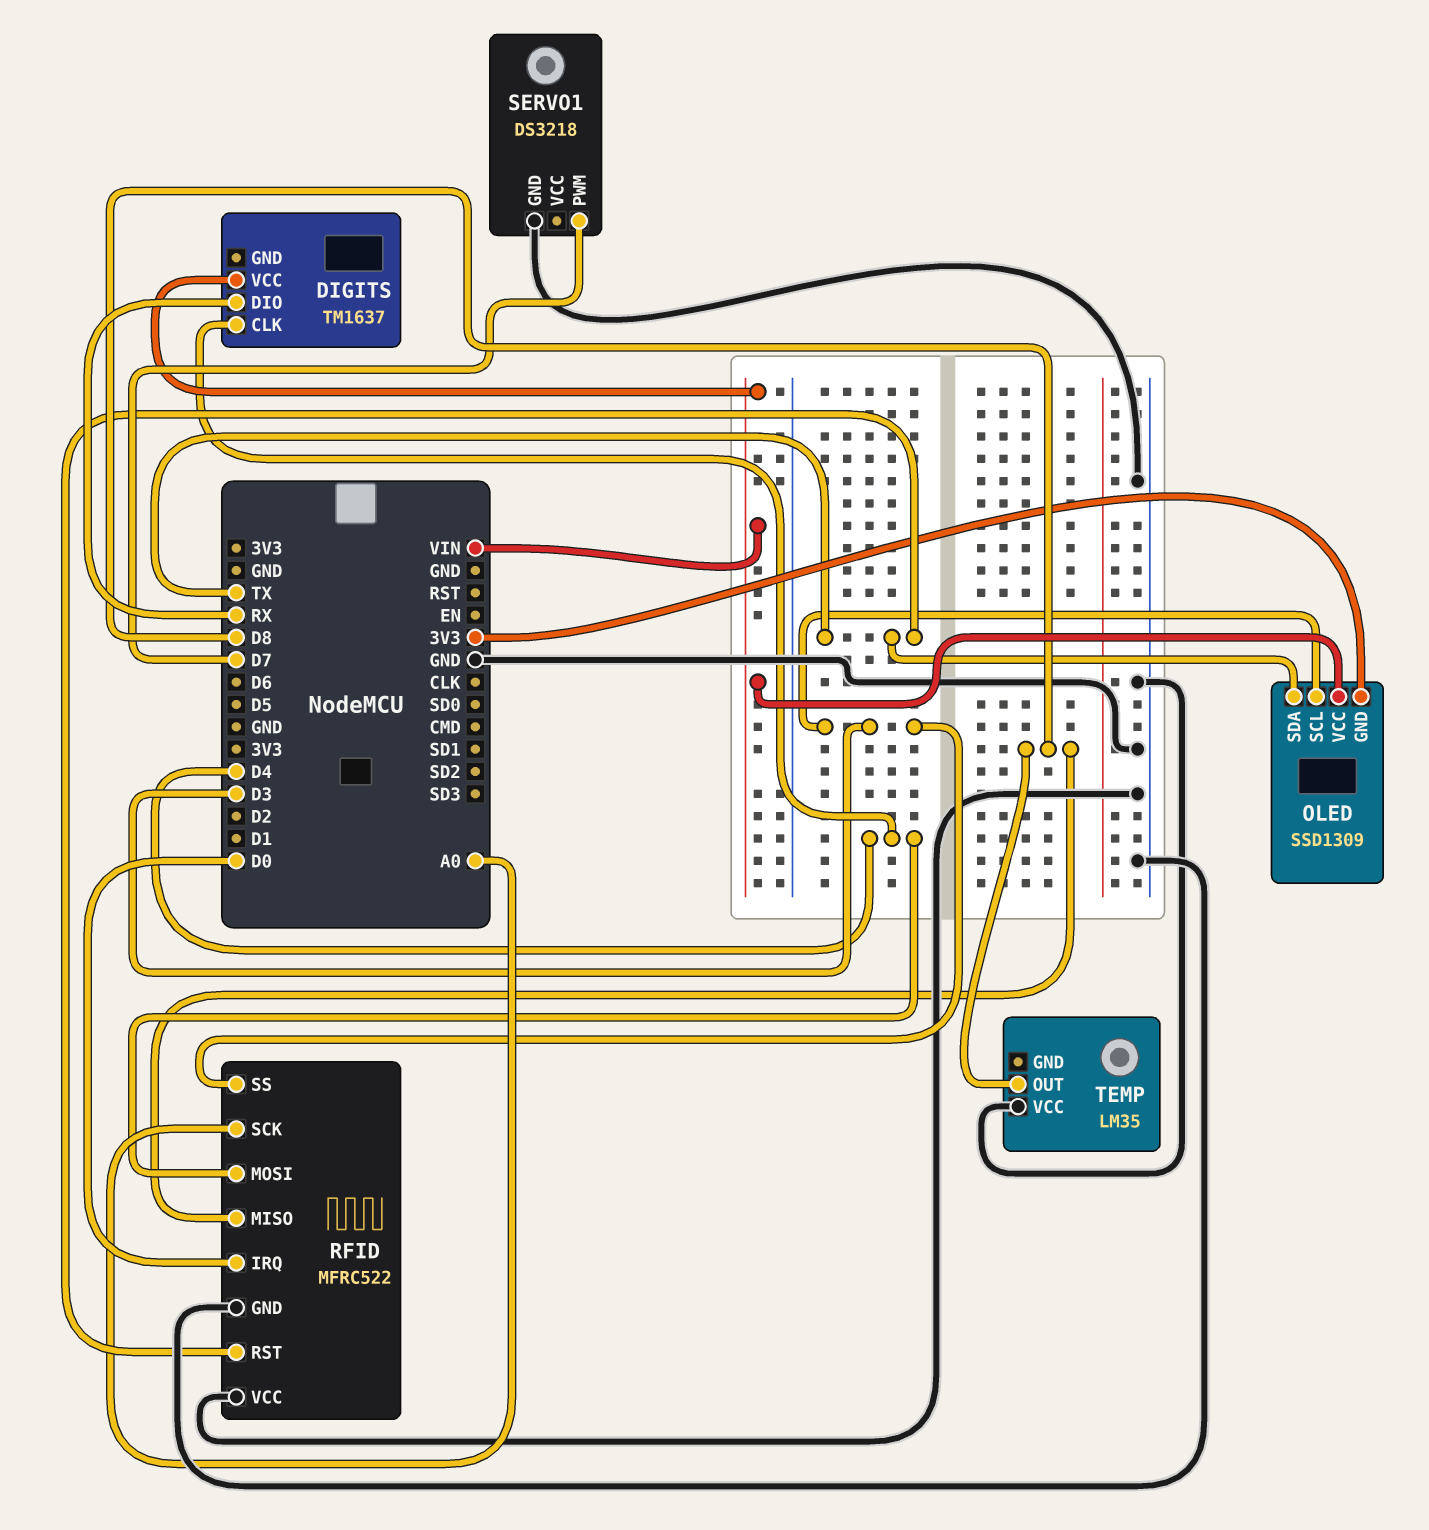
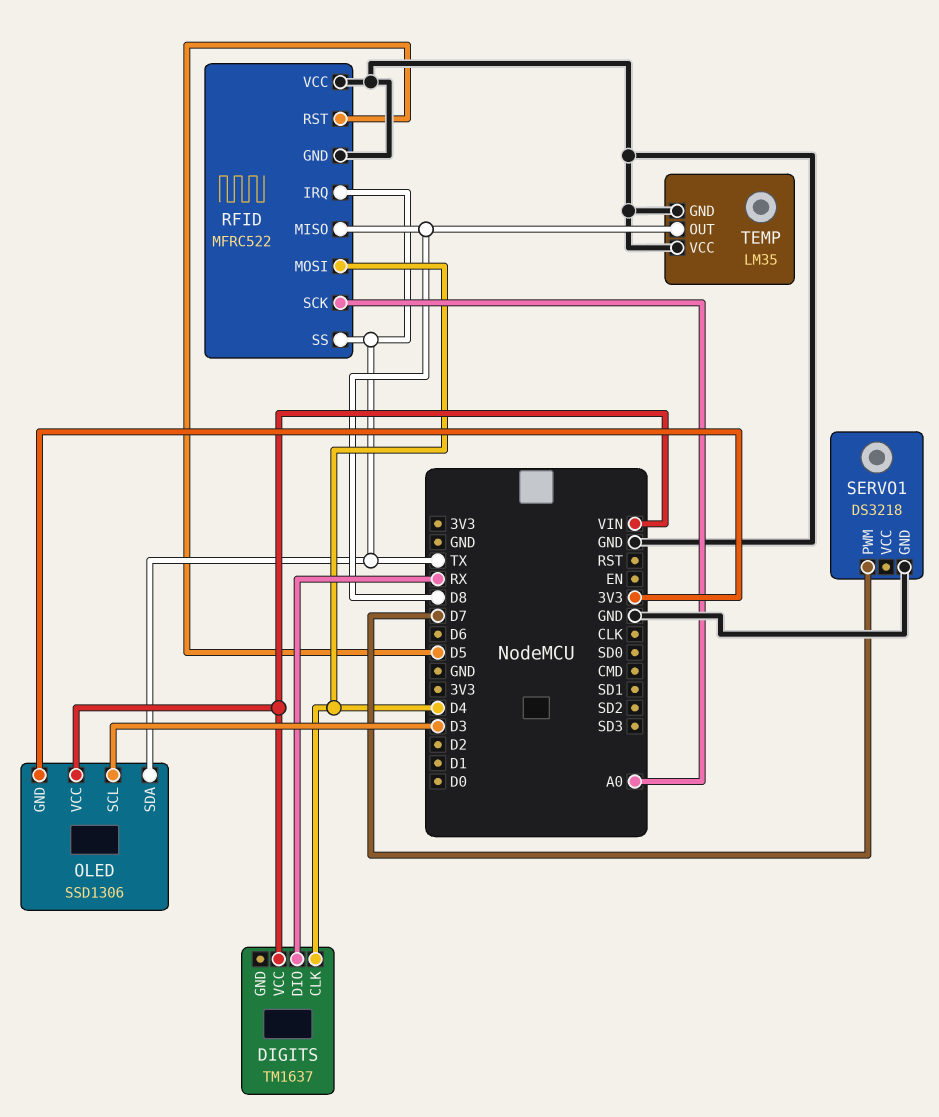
OLED: SSD1309 -> SSD1306
RFID pin IRQ: D0 -> TX
RFID pin RST: TX -> D5
RFID pin SS: D3 -> TX
TEMP pin GND: none -> GND

